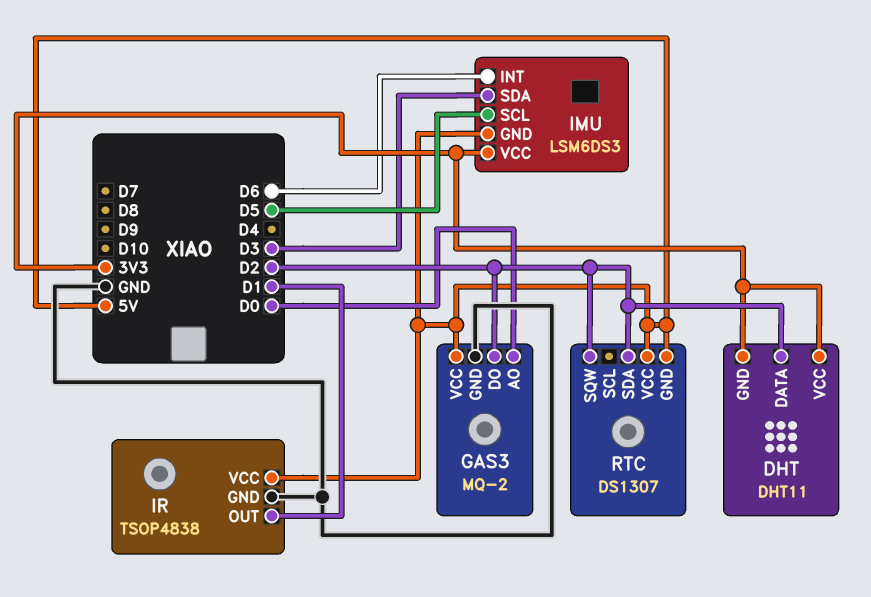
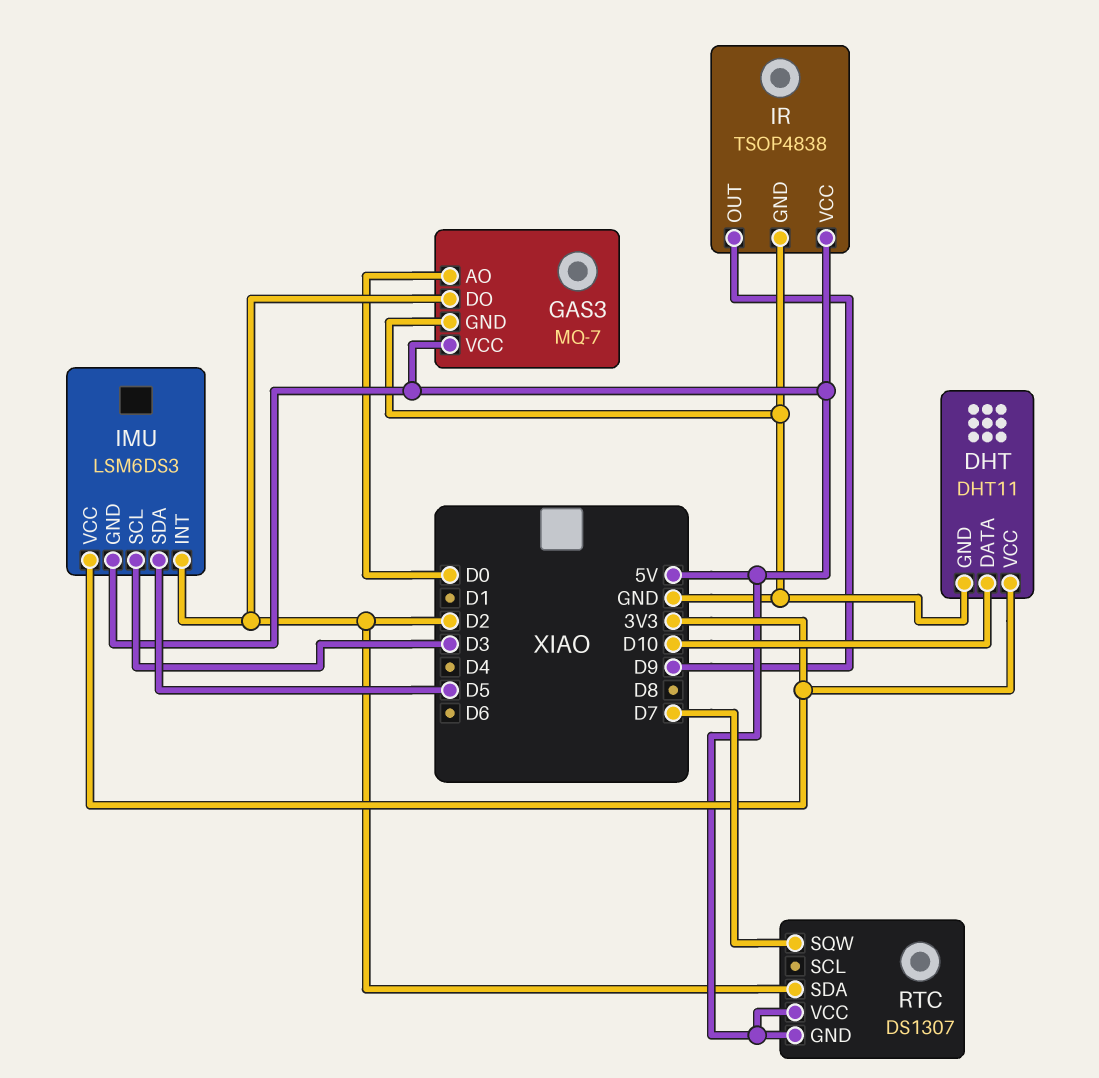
DHT pin DATA: D2 -> D10
DHT pin GND: 3V3 -> GND
GAS3: MQ-2 -> MQ-7
IMU pin INT: D6 -> D2
IMU pin SCL: D5 -> D3
IMU pin SDA: D3 -> D5
IR pin OUT: D1 -> D9
RTC pin SQW: D2 -> D7

